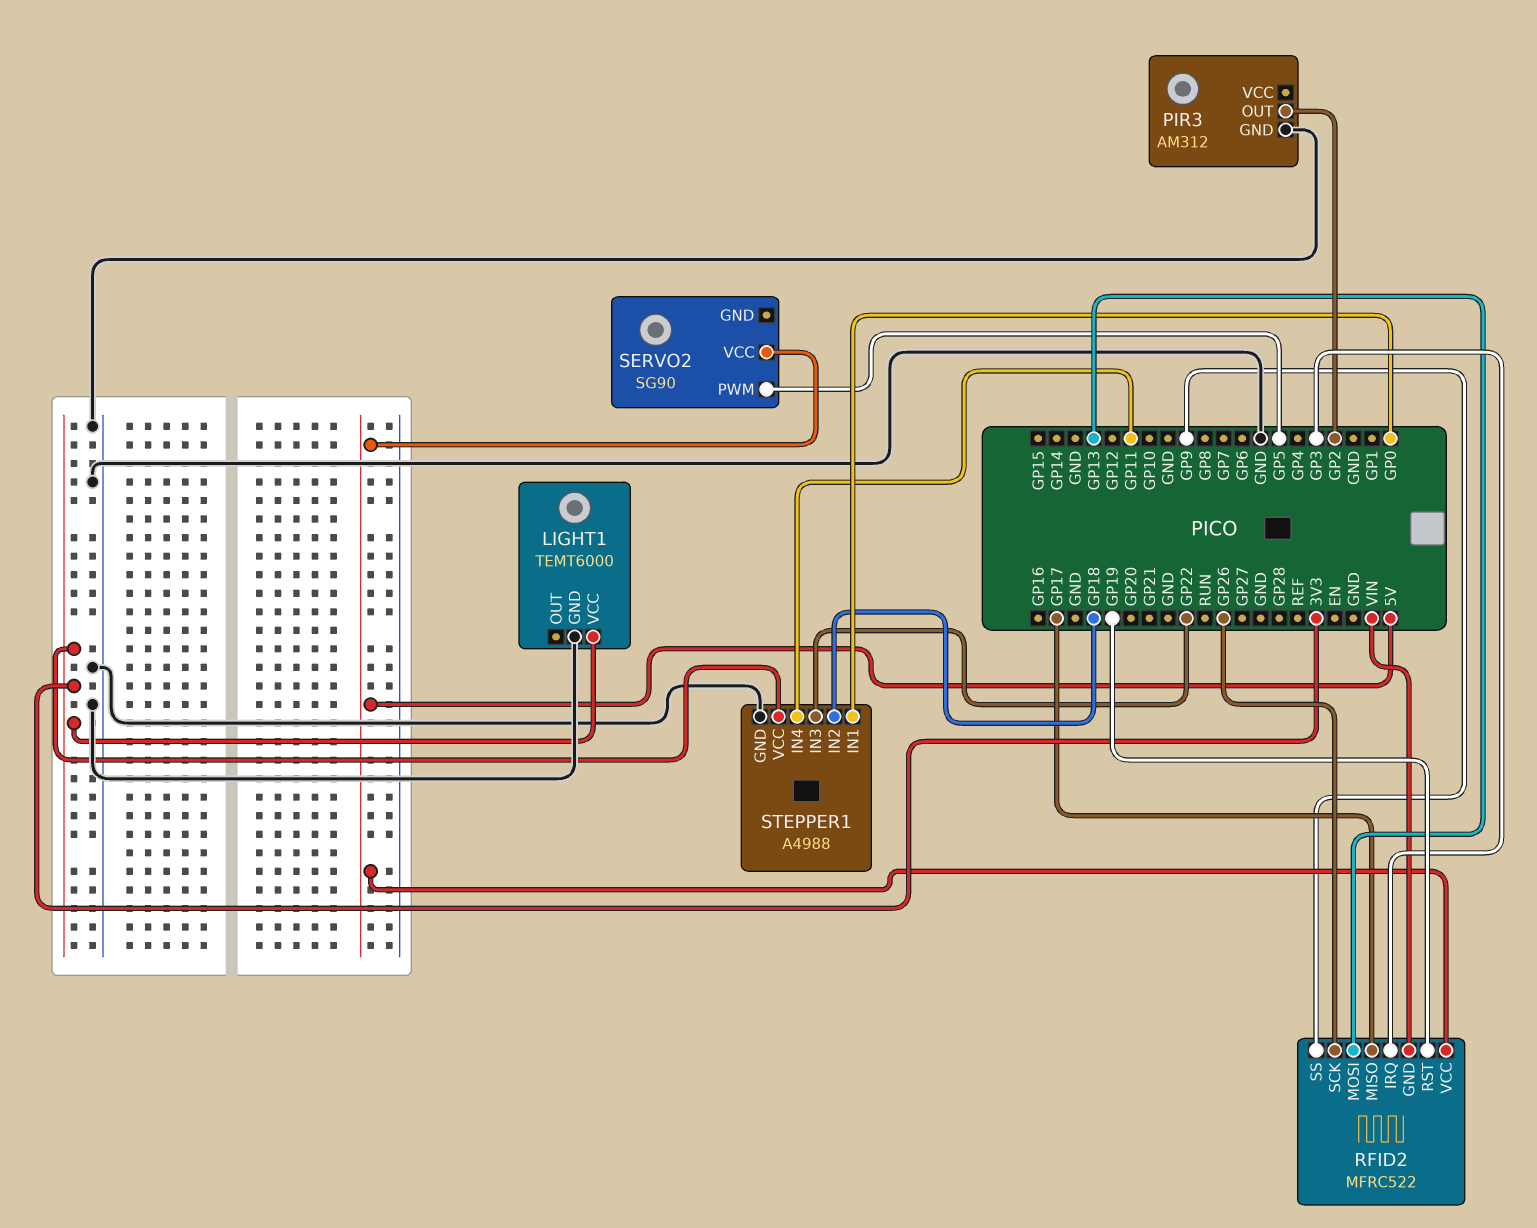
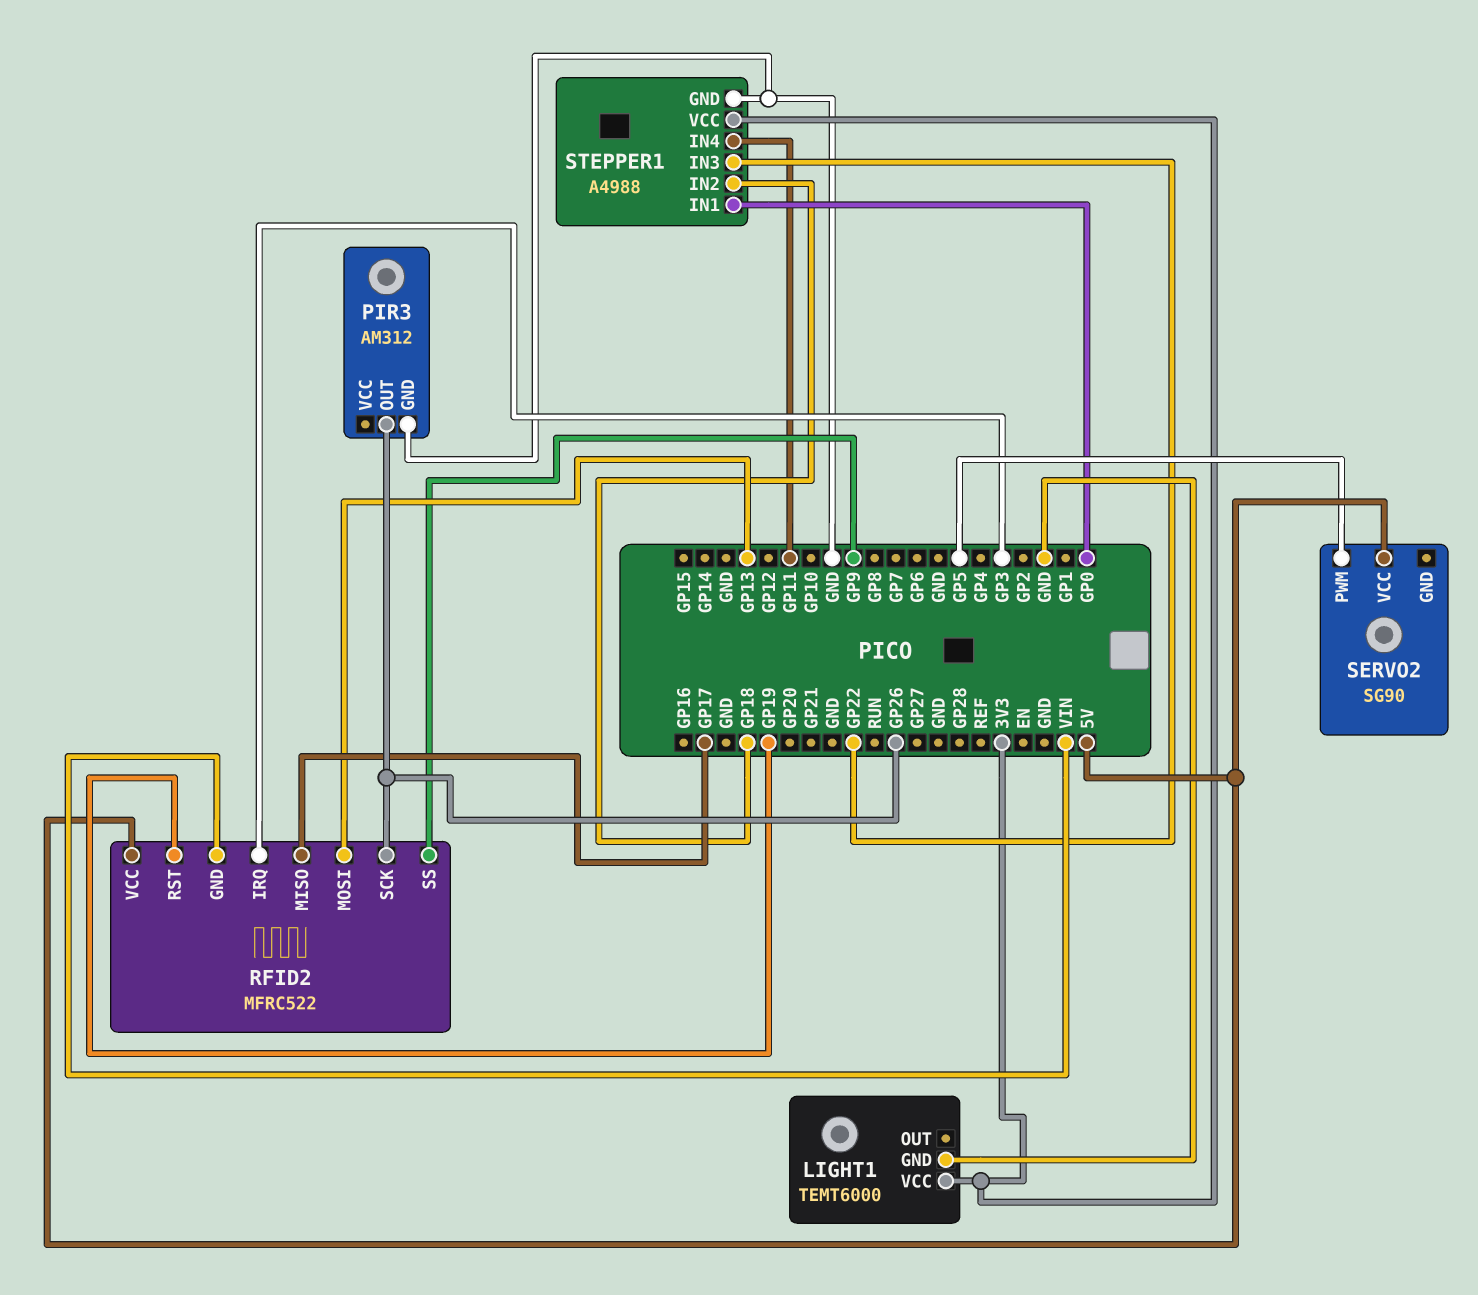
PIR3 pin OUT: GP2 -> GP26

